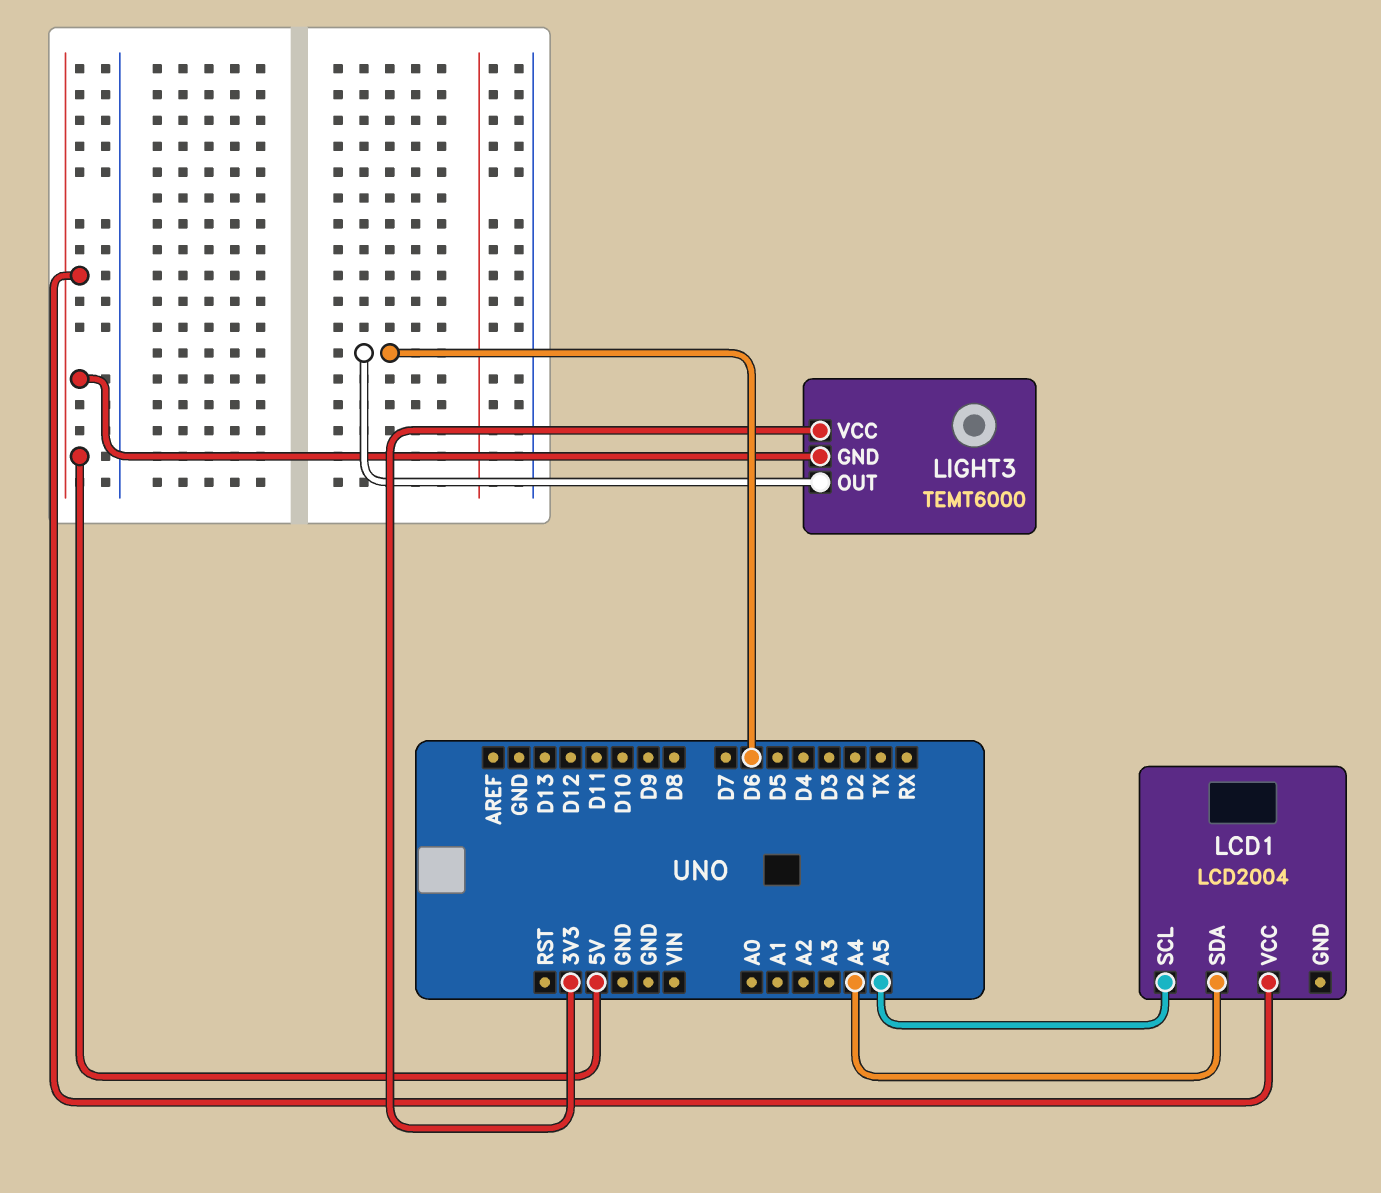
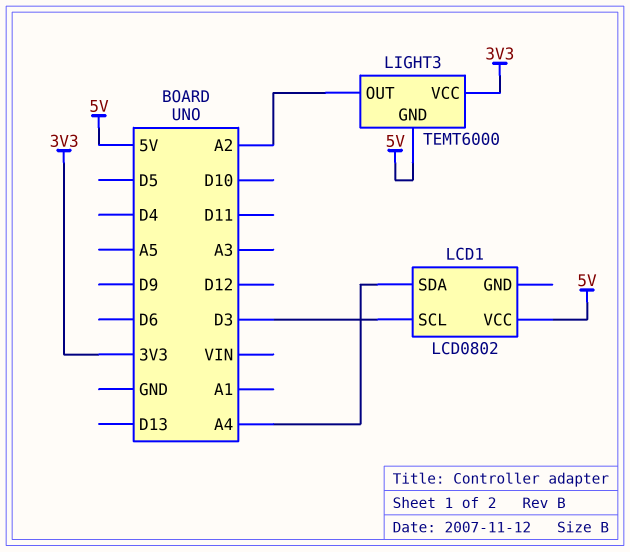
LCD1: LCD2004 -> LCD0802
LCD1 pin SCL: A5 -> D3
LIGHT3 pin OUT: D6 -> A2

